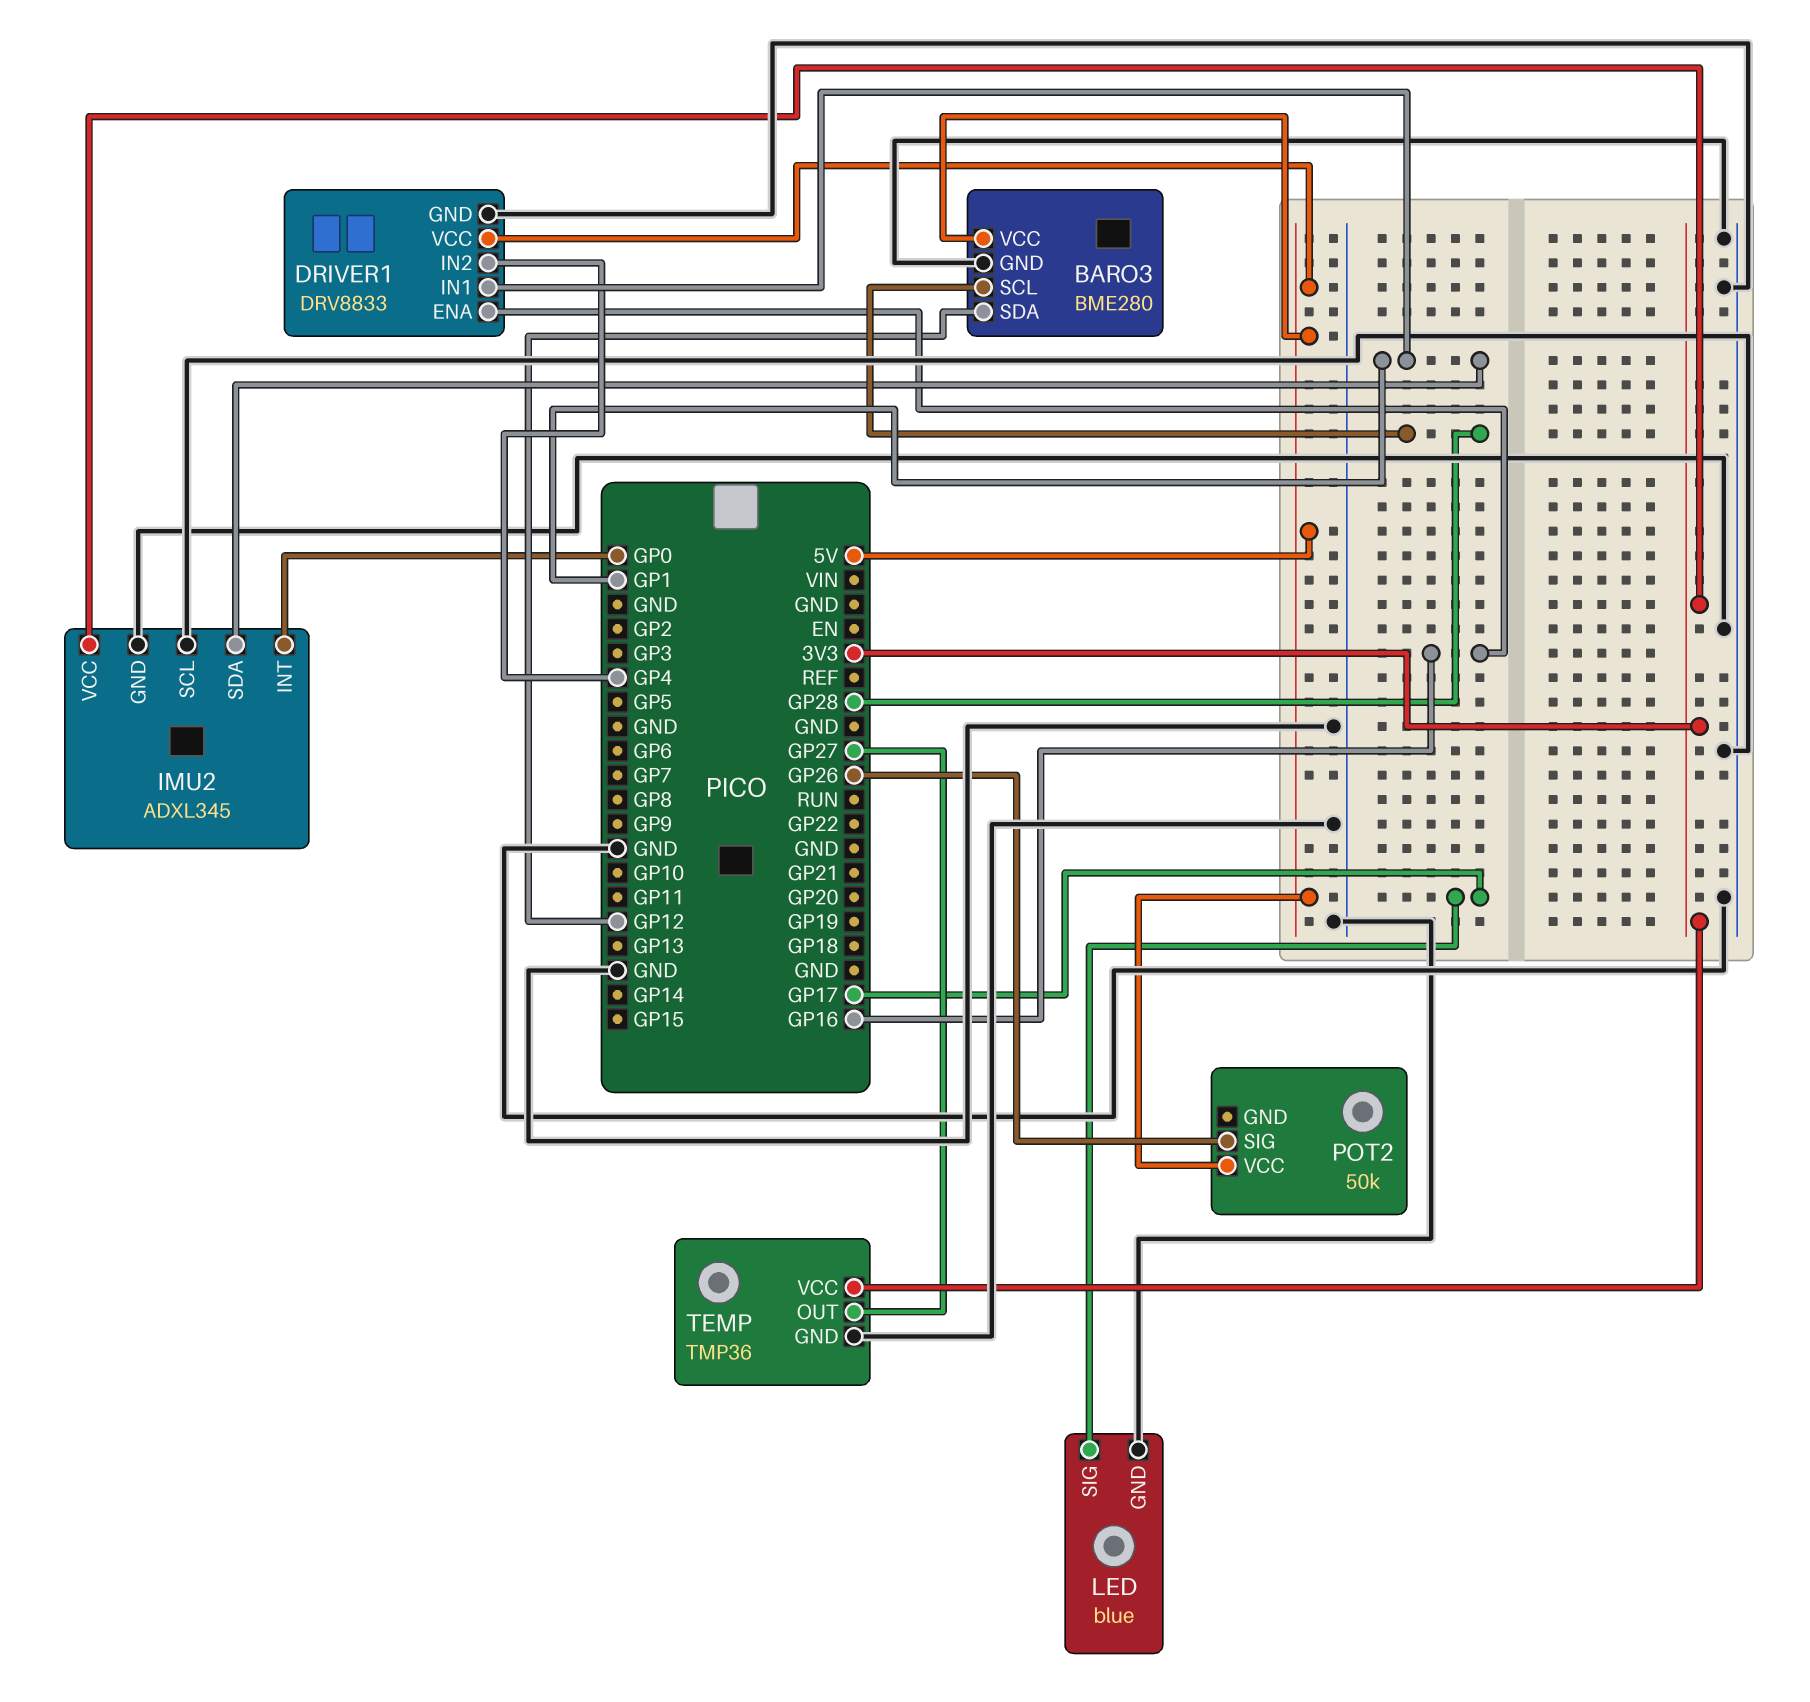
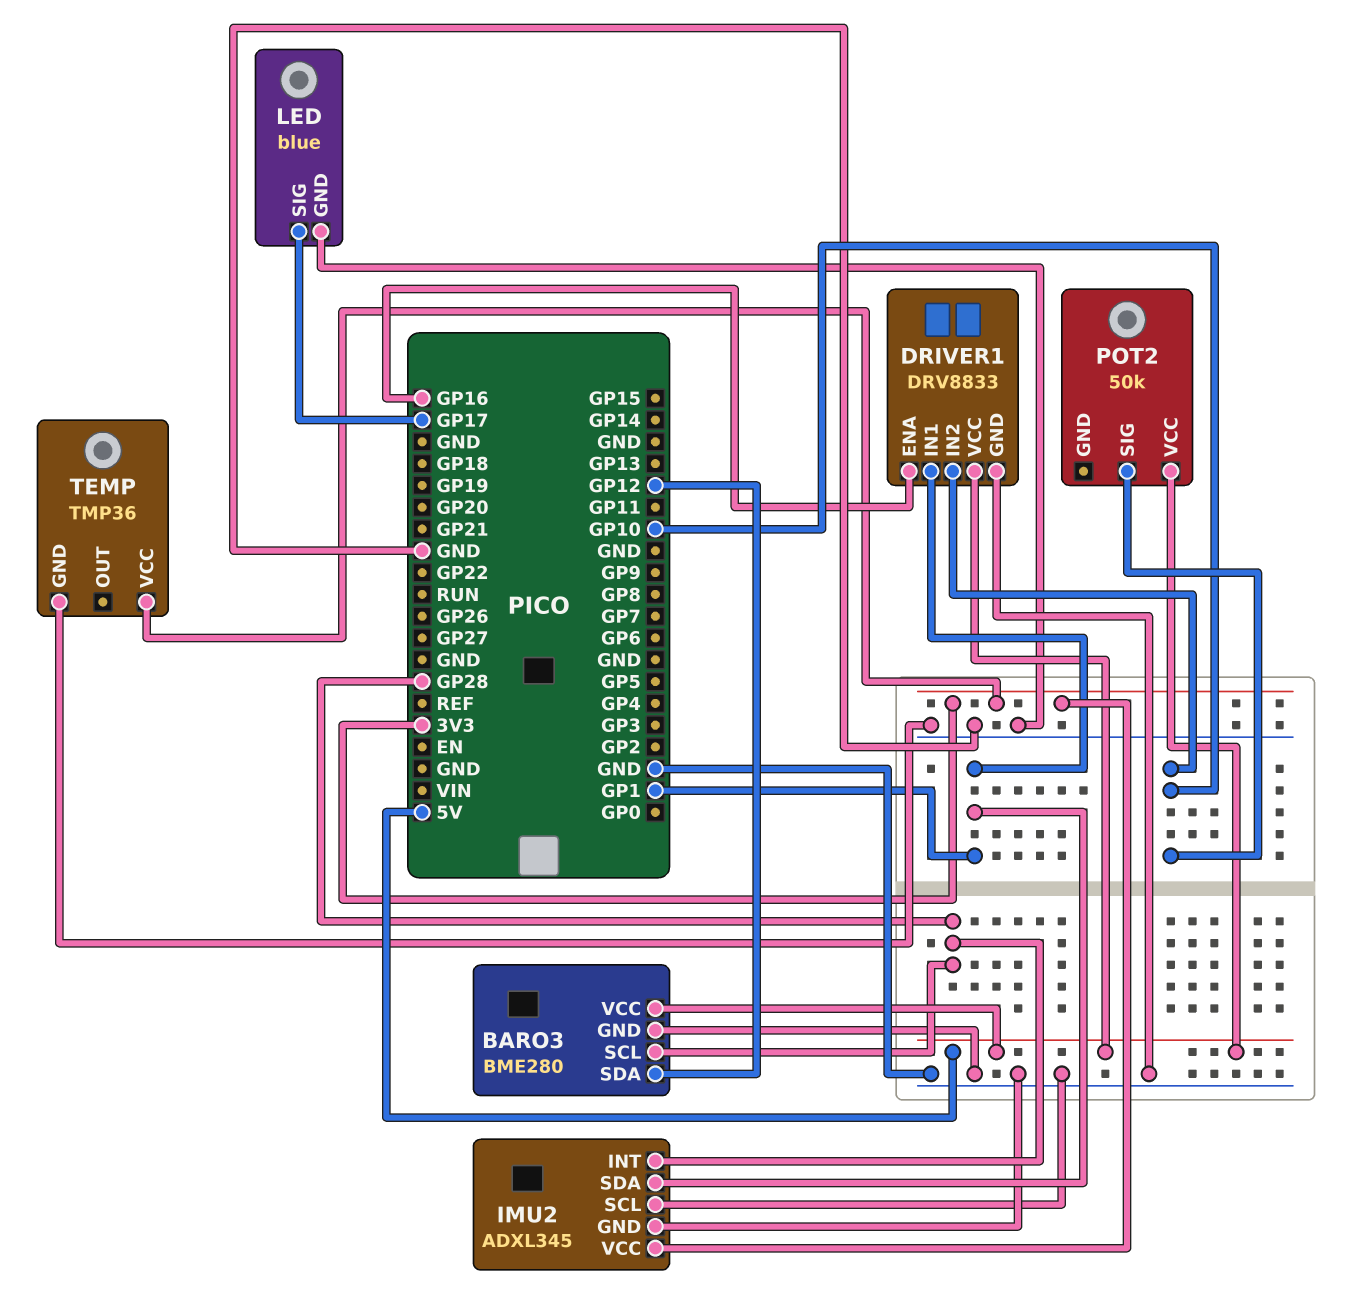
DRIVER1 pin IN2: GP4 -> GP10
IMU2 pin INT: GP0 -> GP28
POT2 pin SIG: GP26 -> GP10
TEMP pin OUT: GP27 -> none

